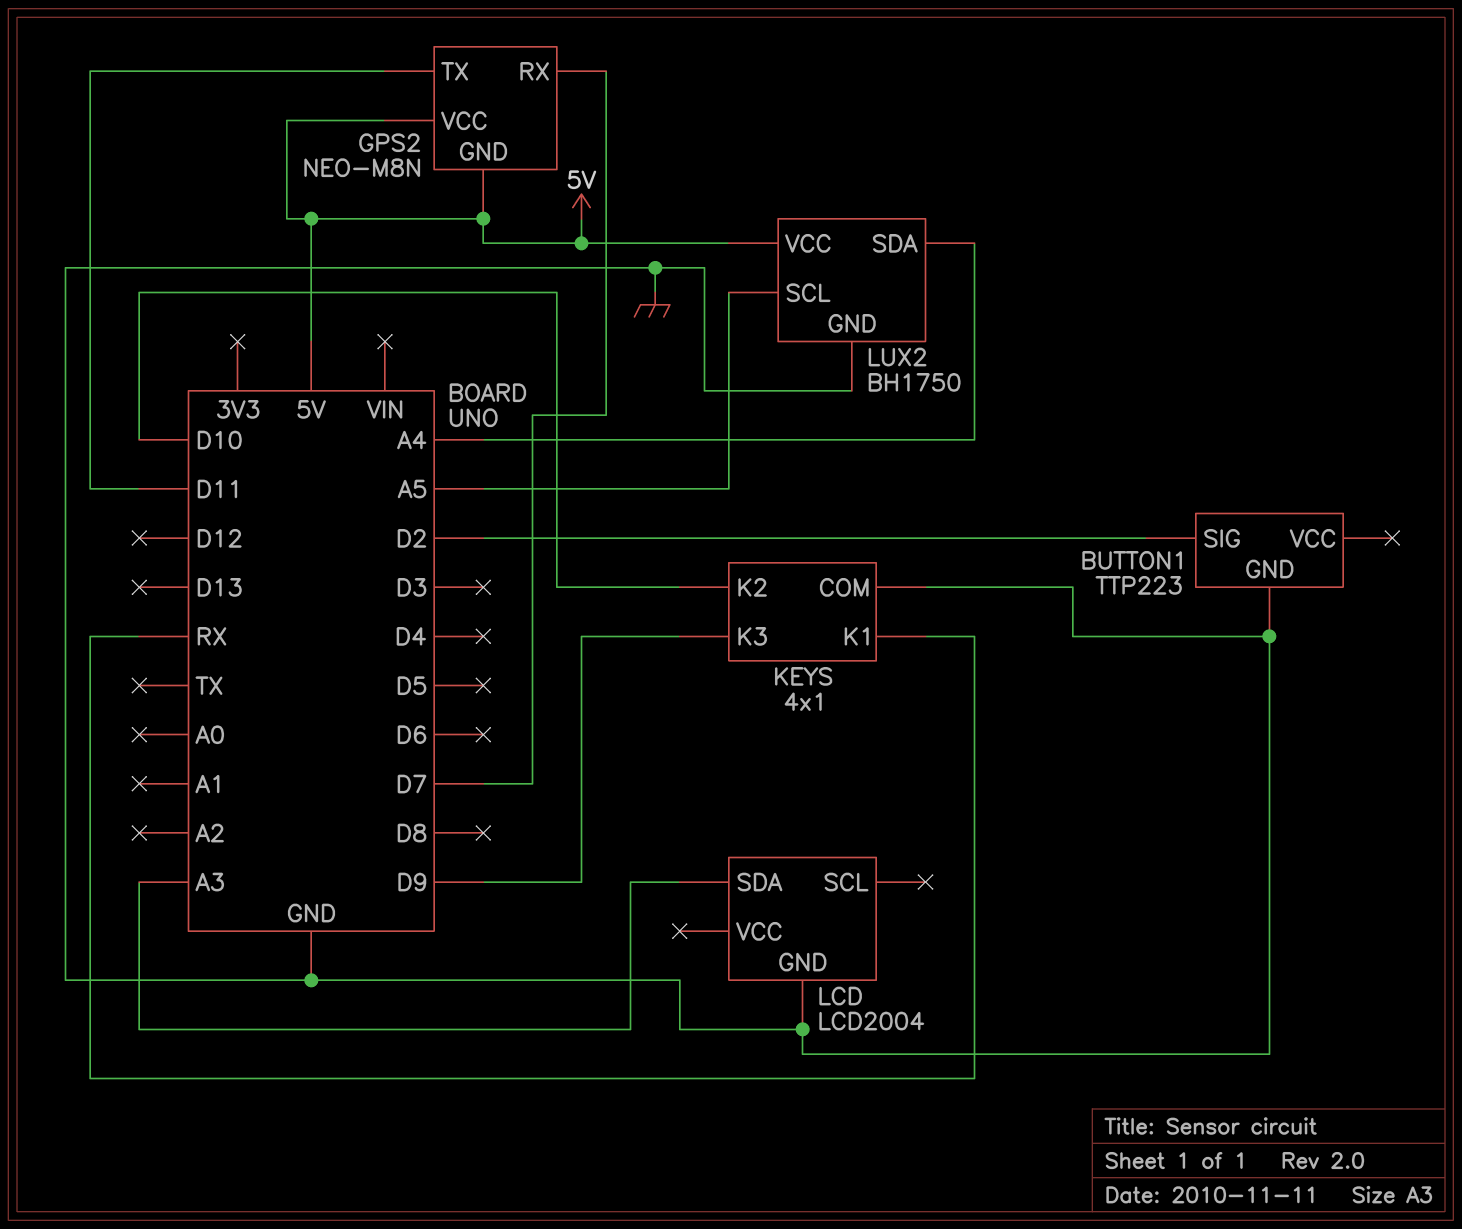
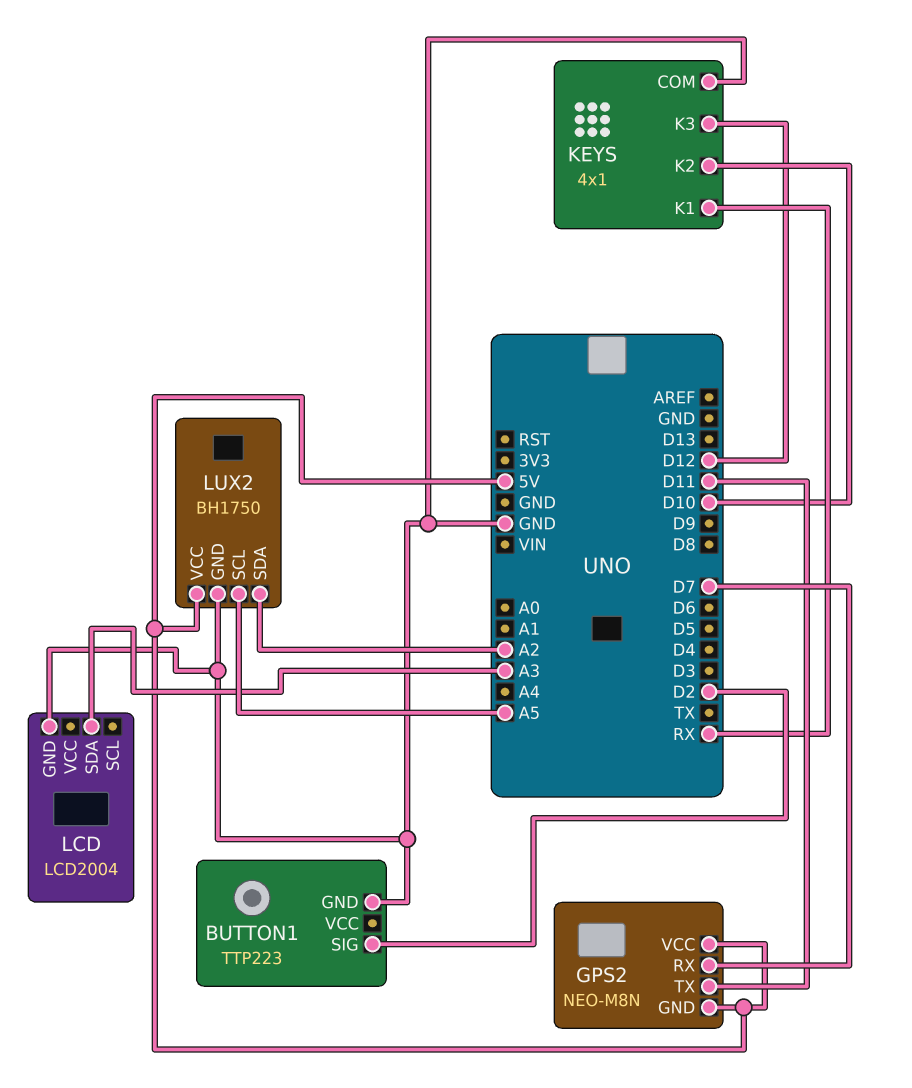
KEYS pin K3: D9 -> D12
LUX2 pin SDA: A4 -> A2

